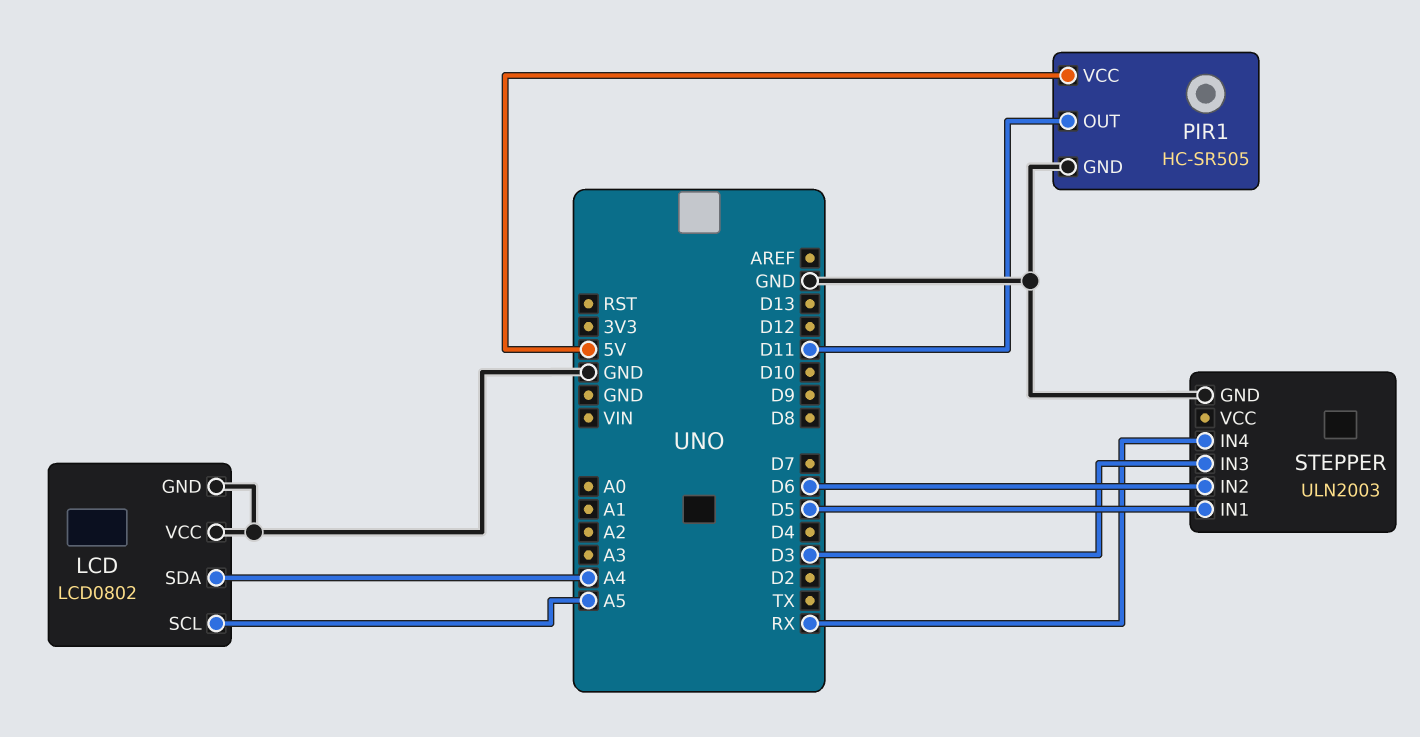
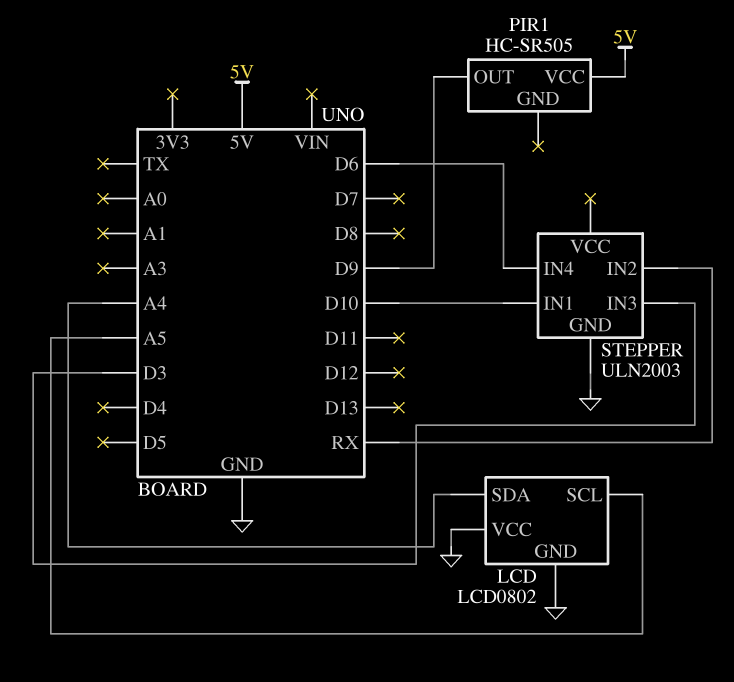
PIR1 pin GND: GND -> none
PIR1 pin OUT: D11 -> D9
STEPPER pin IN1: D5 -> D10
STEPPER pin IN2: D6 -> RX
STEPPER pin IN4: RX -> D6

